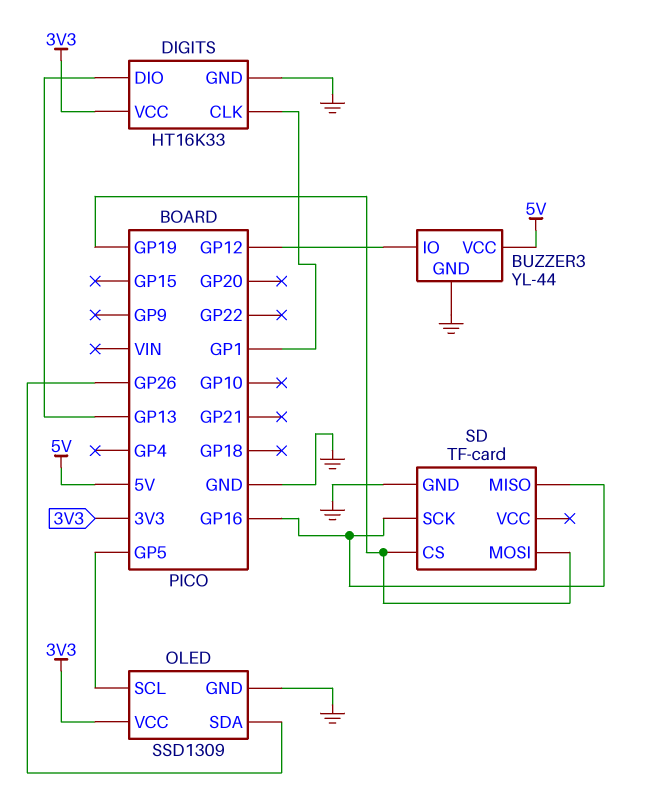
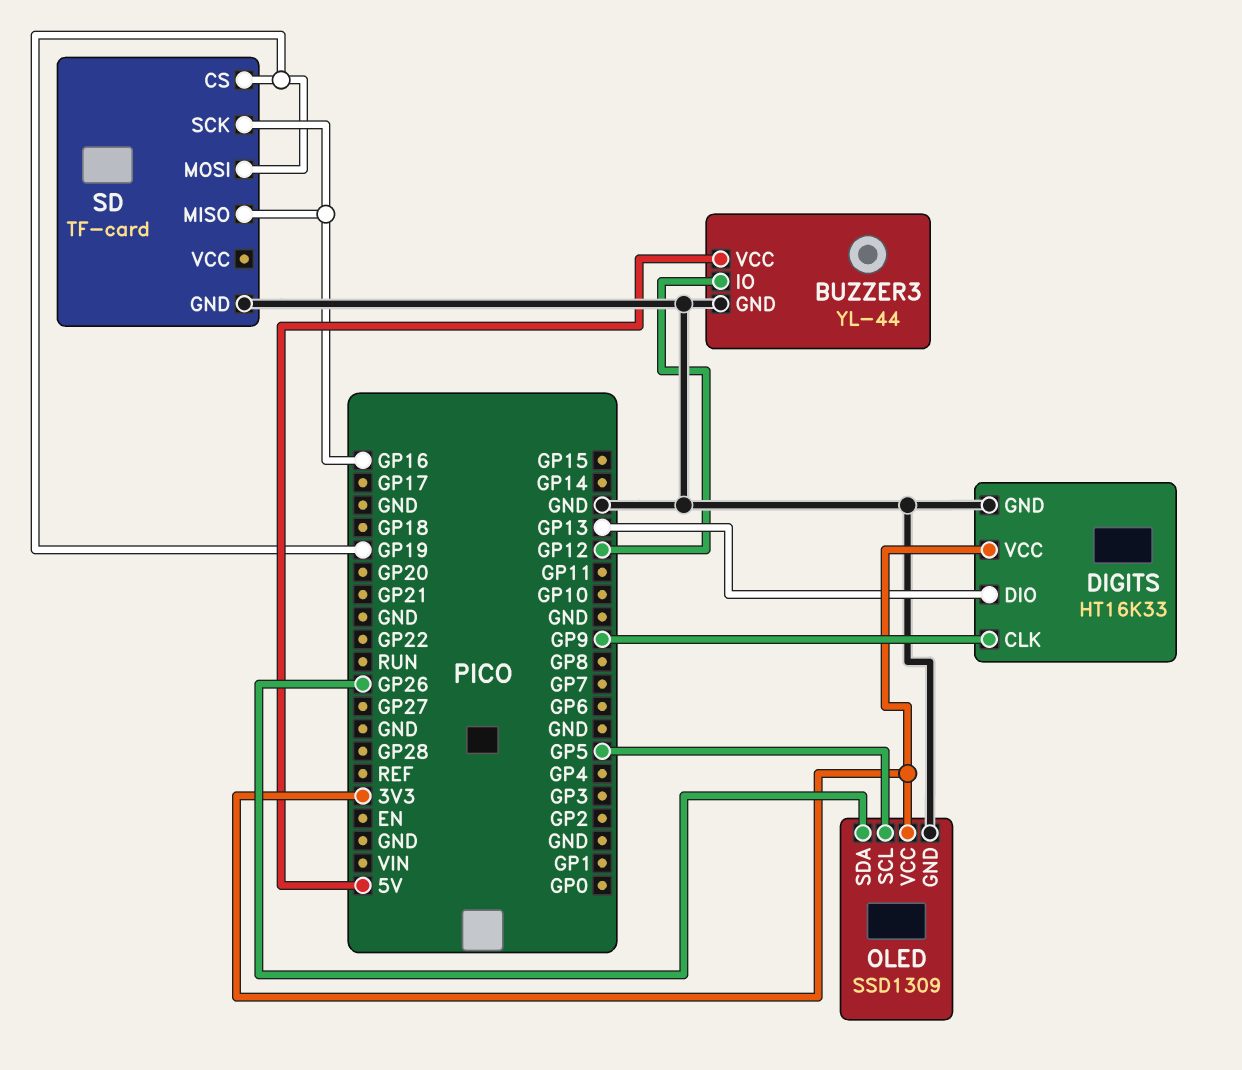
DIGITS pin CLK: GP1 -> GP9

